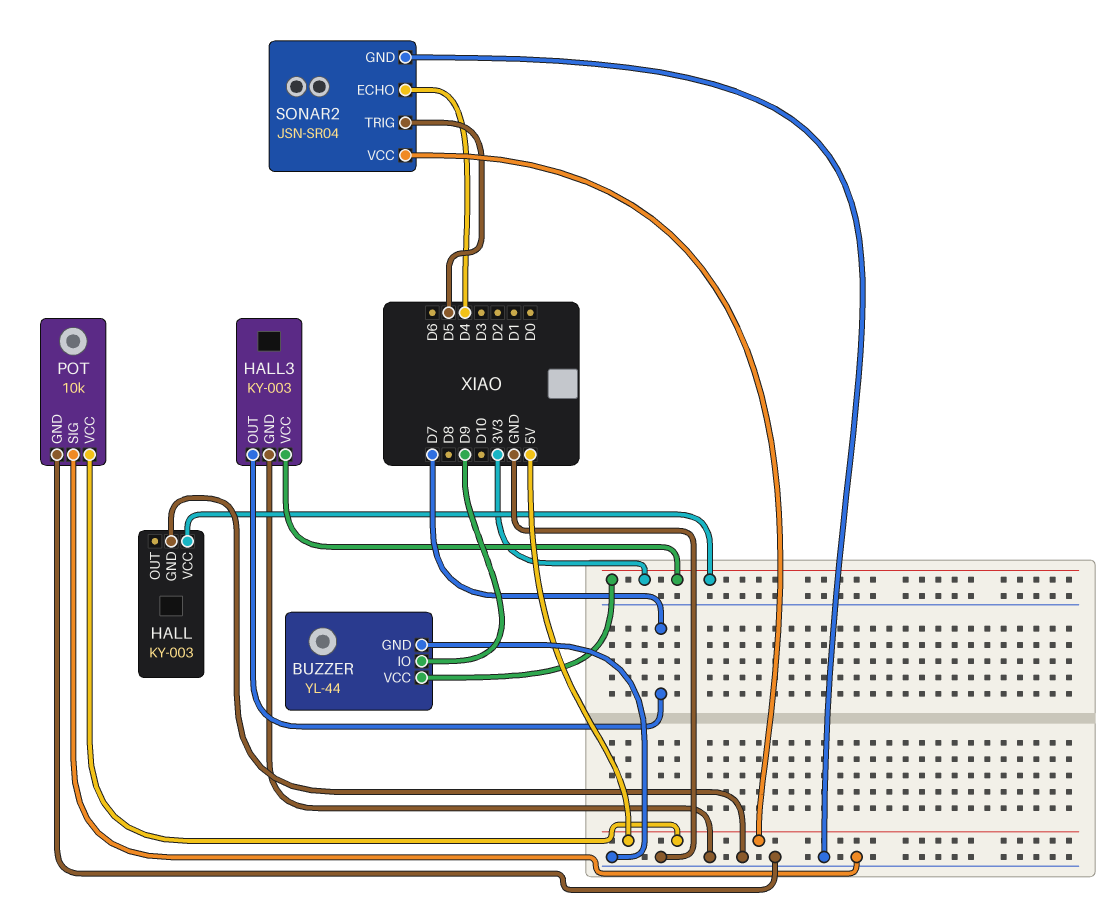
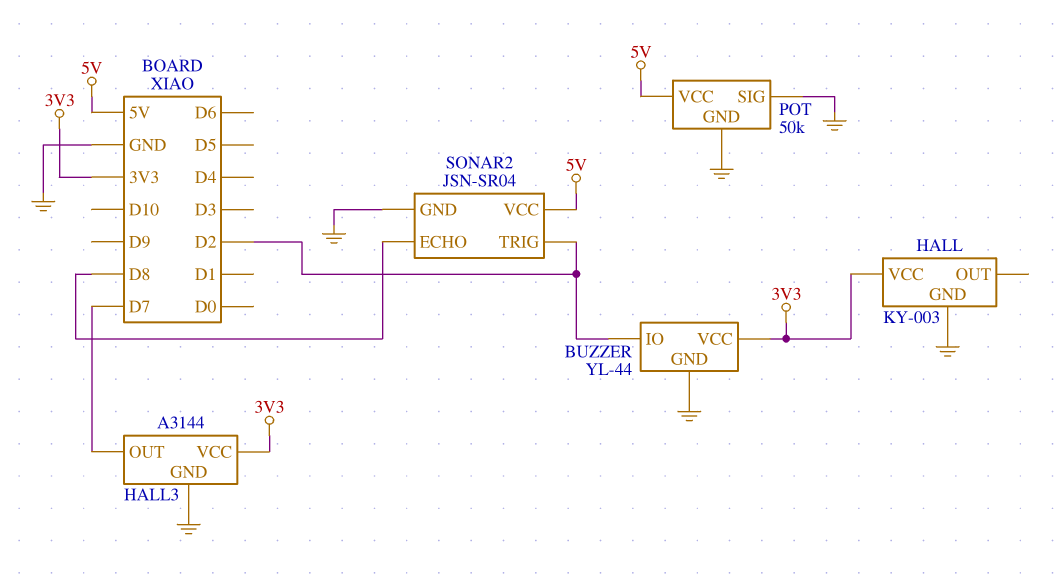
BUZZER pin IO: D9 -> D2
HALL3: KY-003 -> A3144
POT: 10k -> 50k
SONAR2 pin ECHO: D4 -> D8
SONAR2 pin TRIG: D5 -> D2

